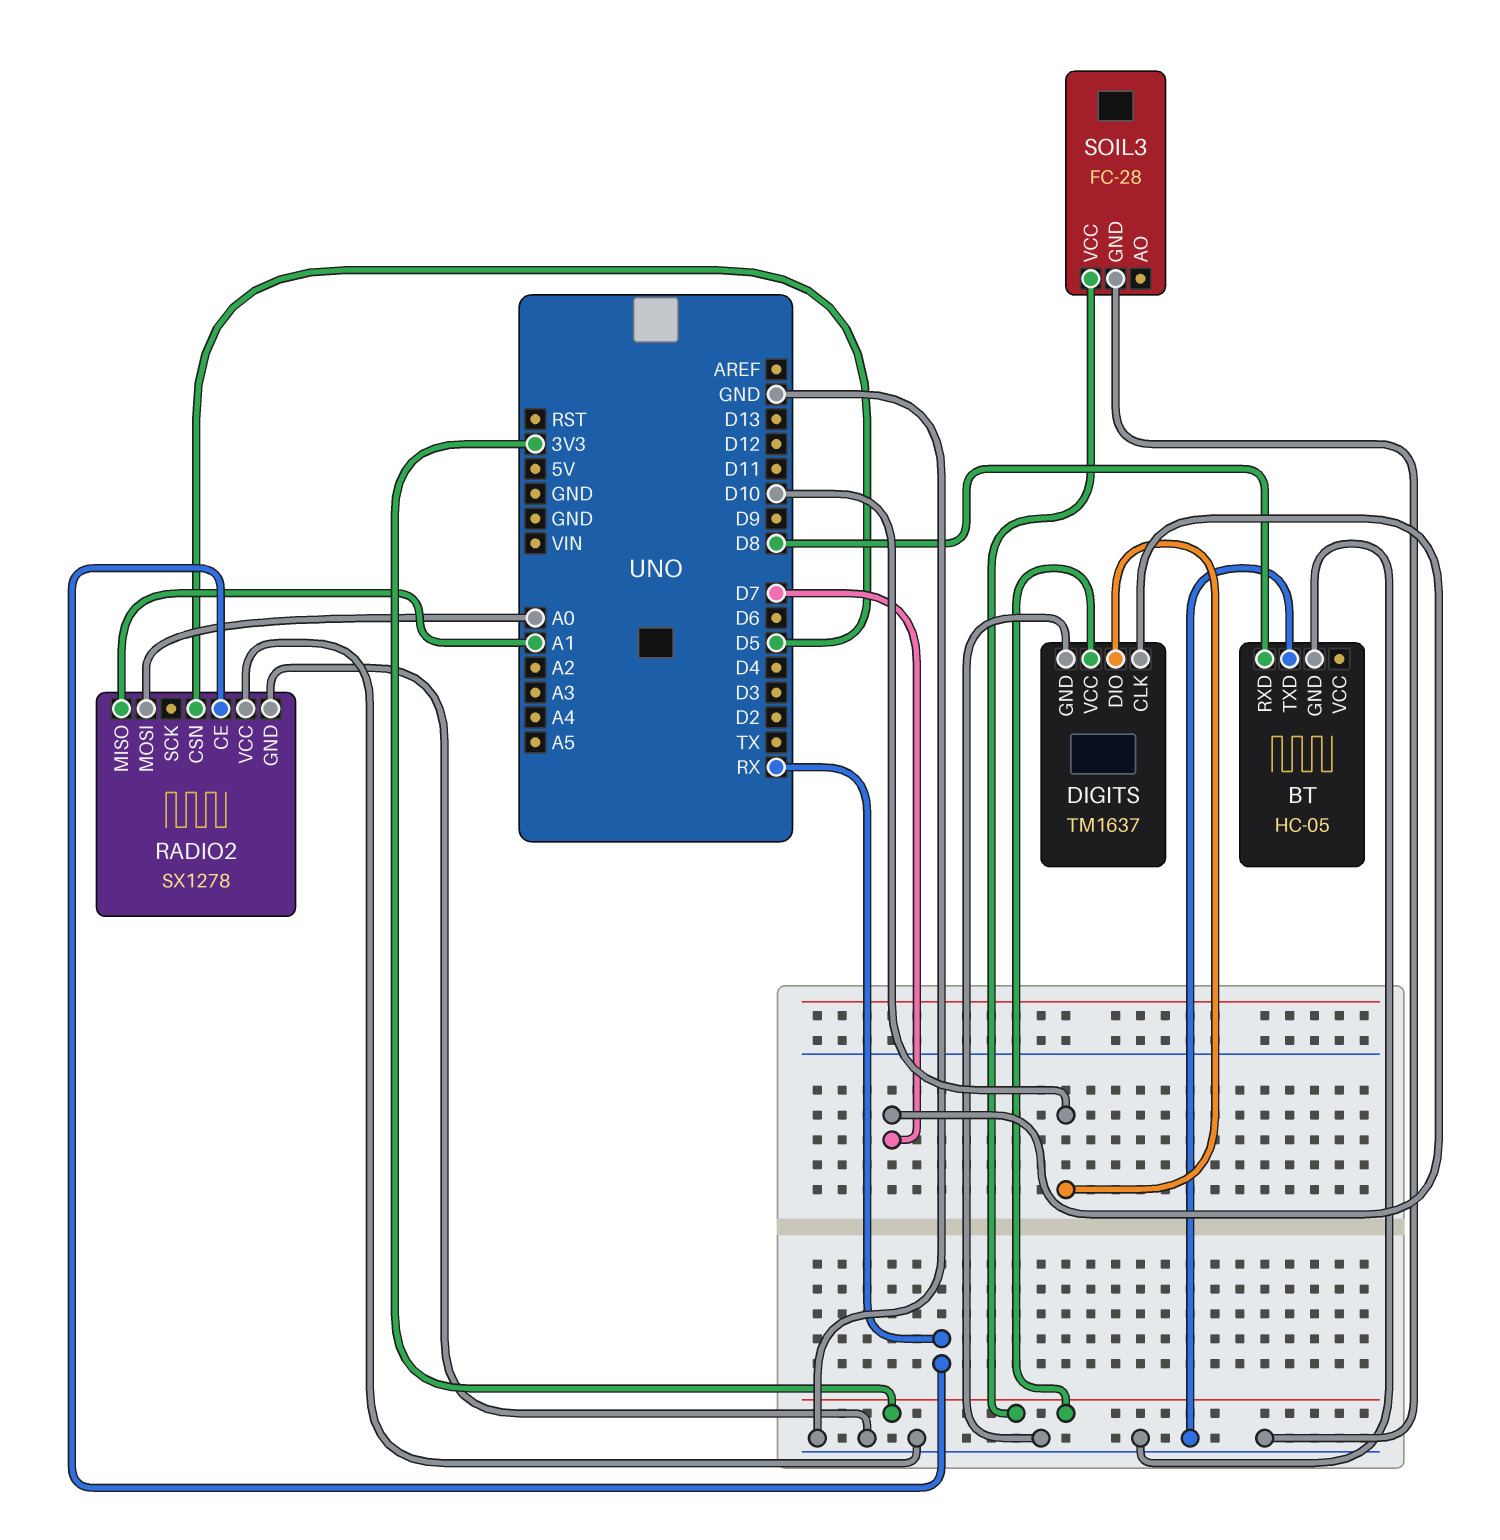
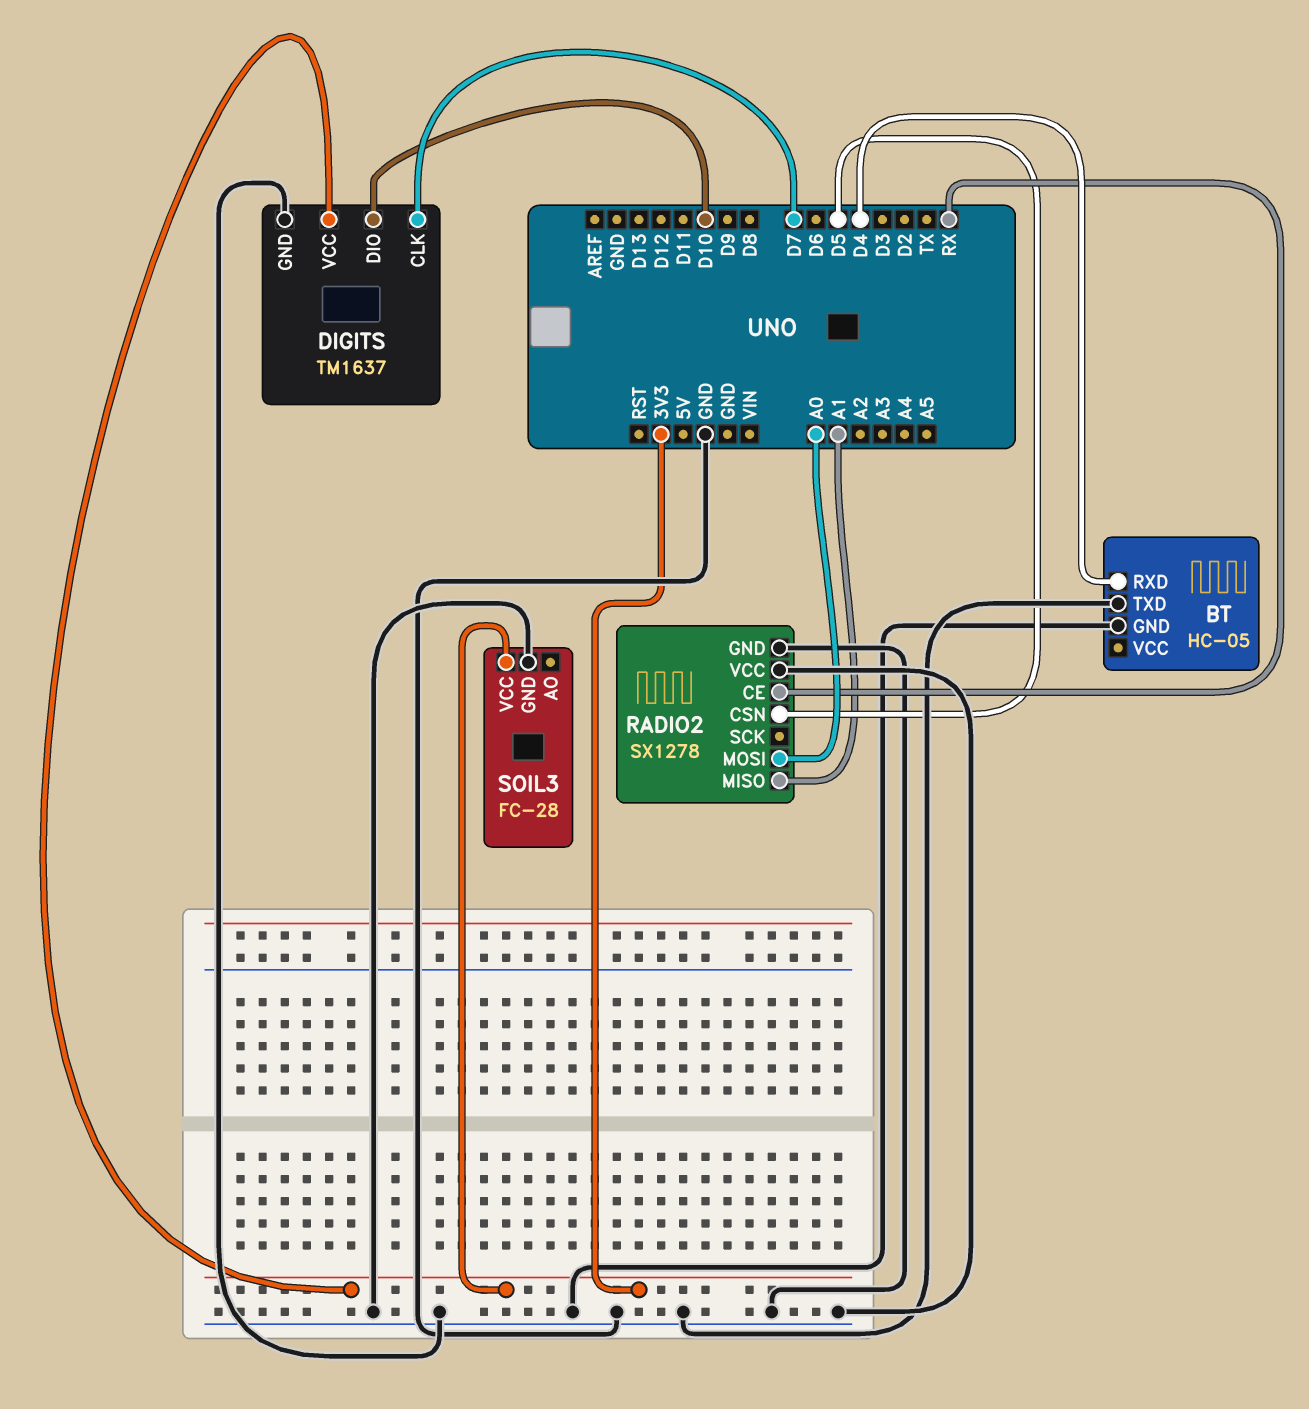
BT pin RXD: D8 -> D4

